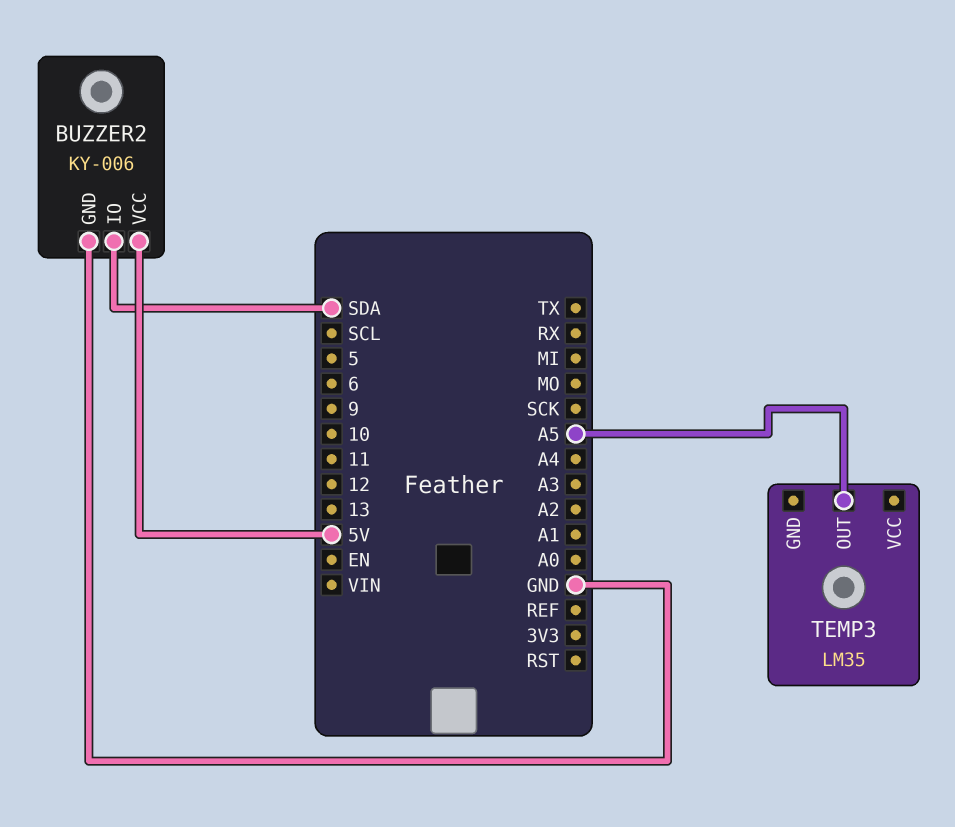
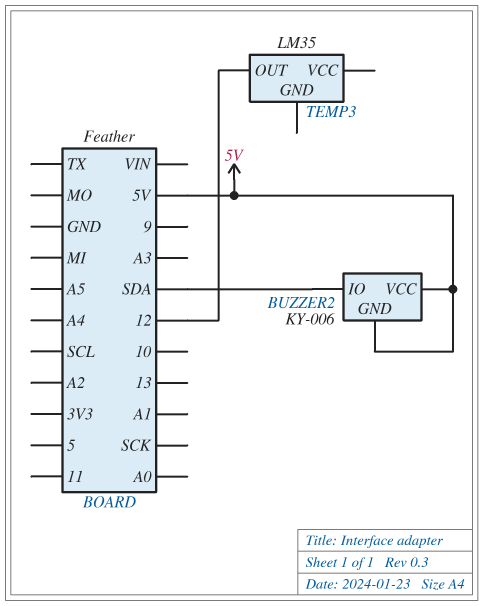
BUZZER2 pin GND: GND -> 5V
TEMP3 pin OUT: A5 -> 12

